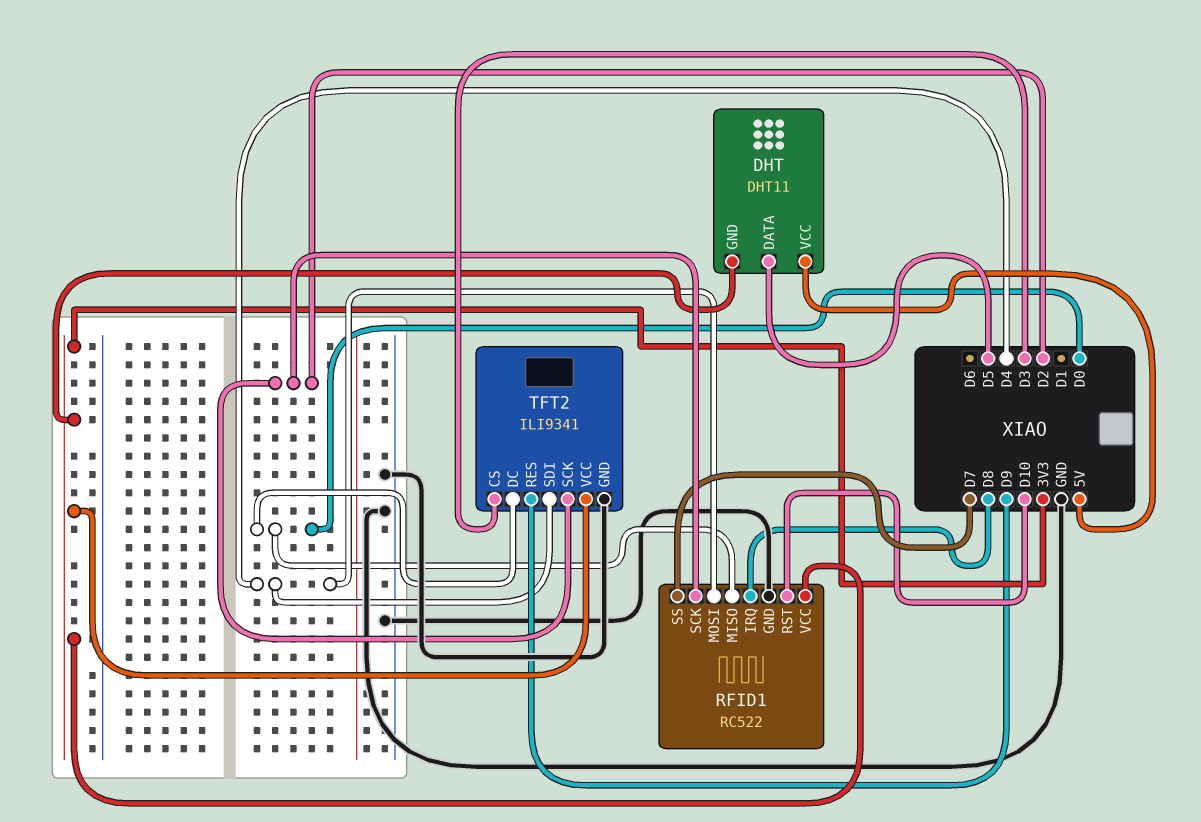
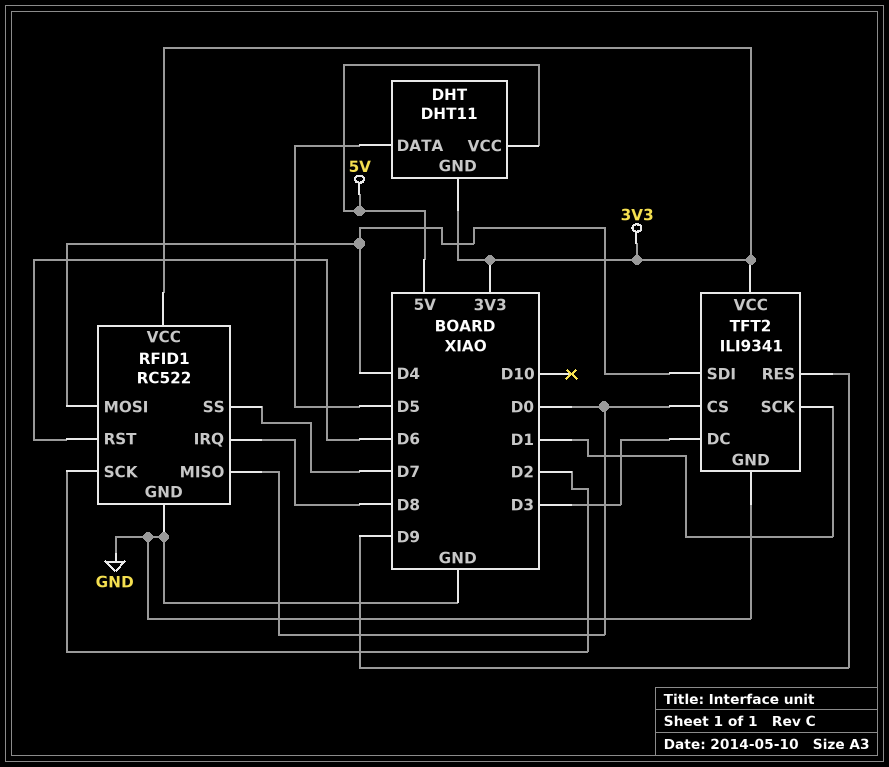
RFID1 pin RST: D10 -> D6
TFT2 pin CS: D3 -> D0
TFT2 pin DC: D0 -> D3
TFT2 pin SCK: D2 -> D1

